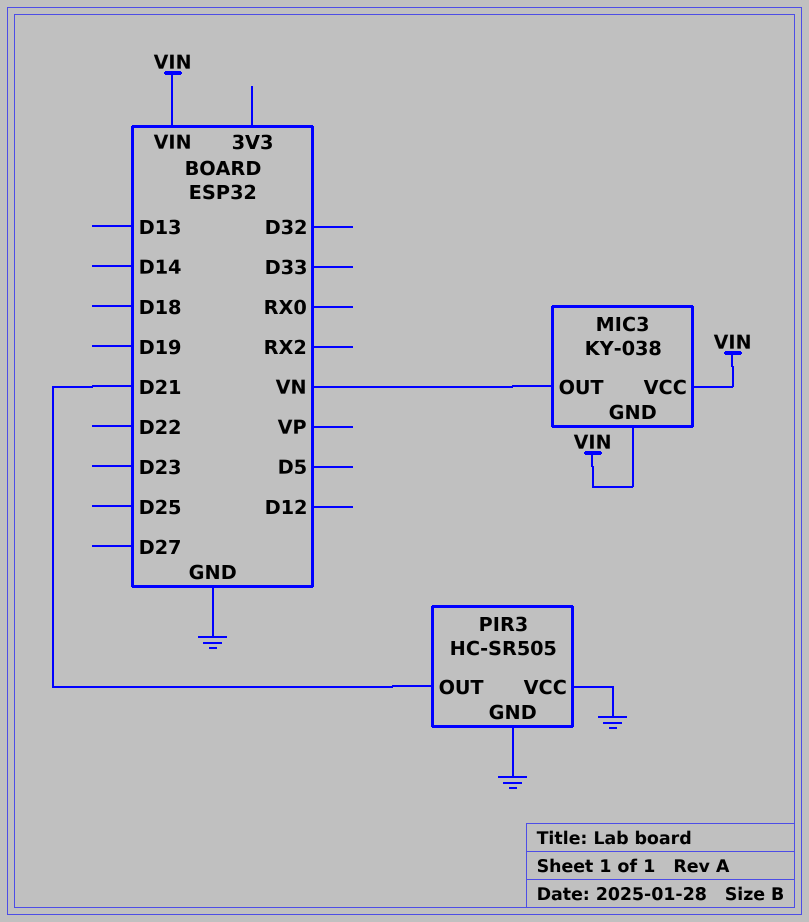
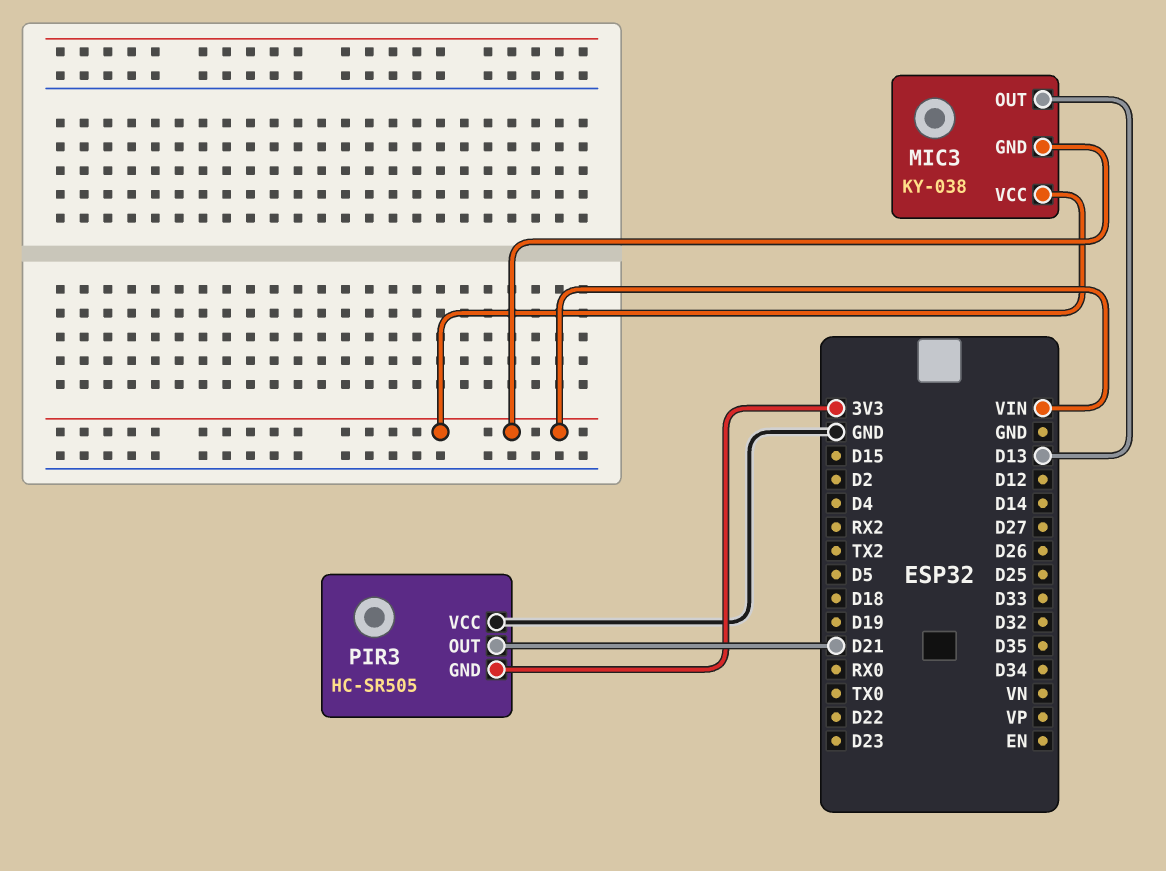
MIC3 pin OUT: VN -> D13
PIR3 pin GND: GND -> 3V3

